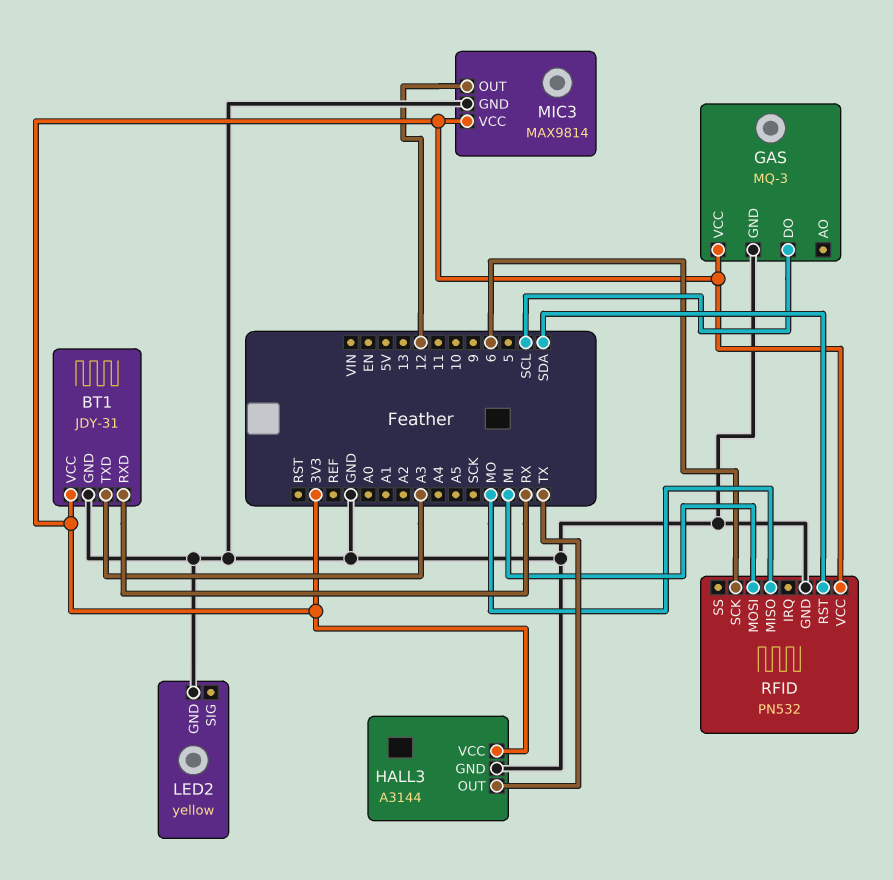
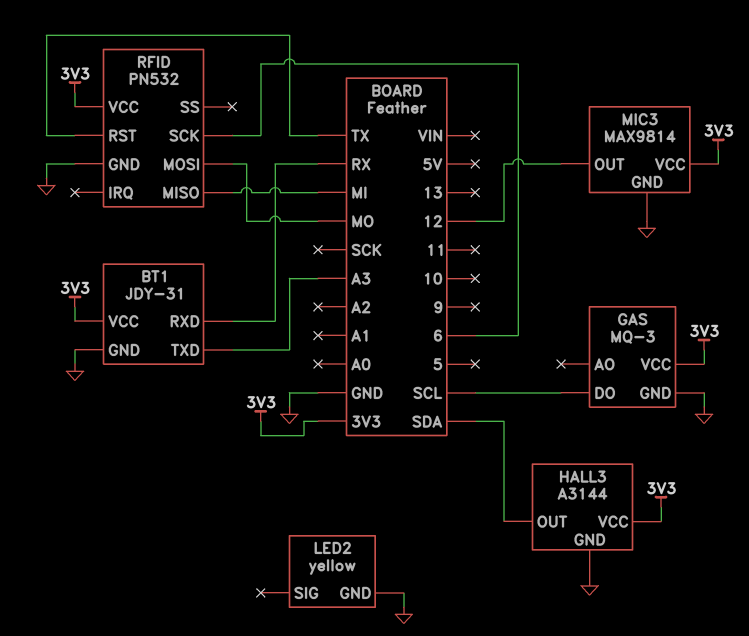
HALL3 pin OUT: TX -> SDA
RFID pin MISO: MO -> MI
RFID pin MOSI: MI -> MO
RFID pin RST: SDA -> TX

